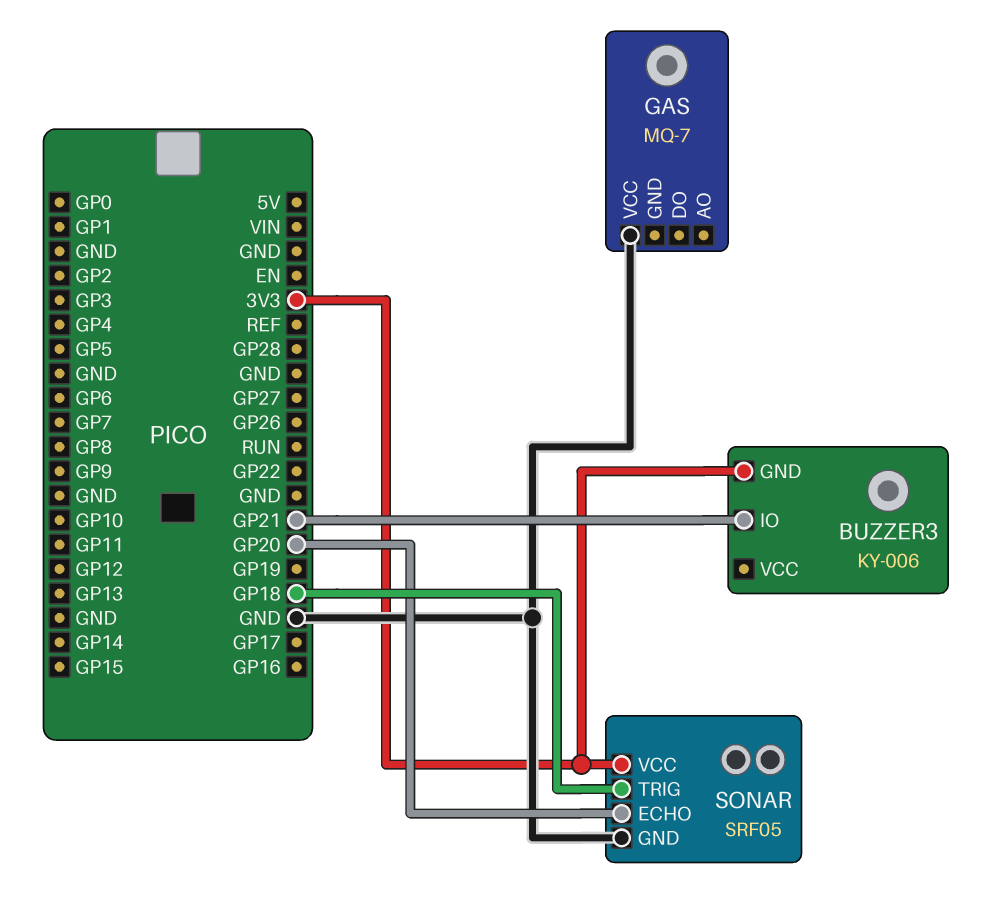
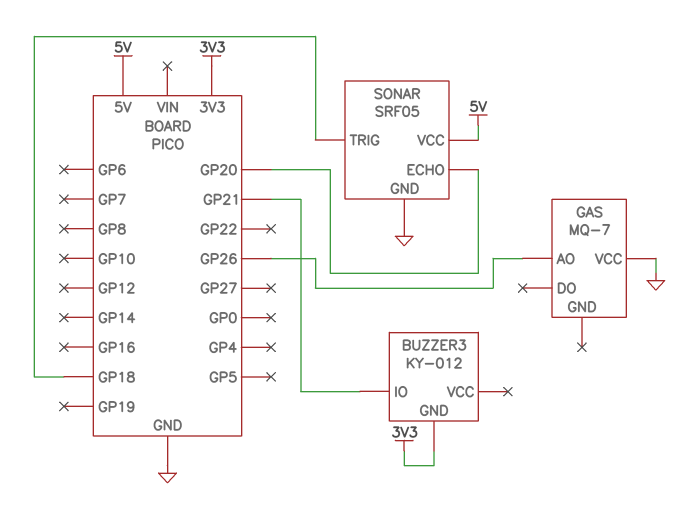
BUZZER3: KY-006 -> KY-012
GAS pin AO: none -> GP26
SONAR pin VCC: 3V3 -> 5V

